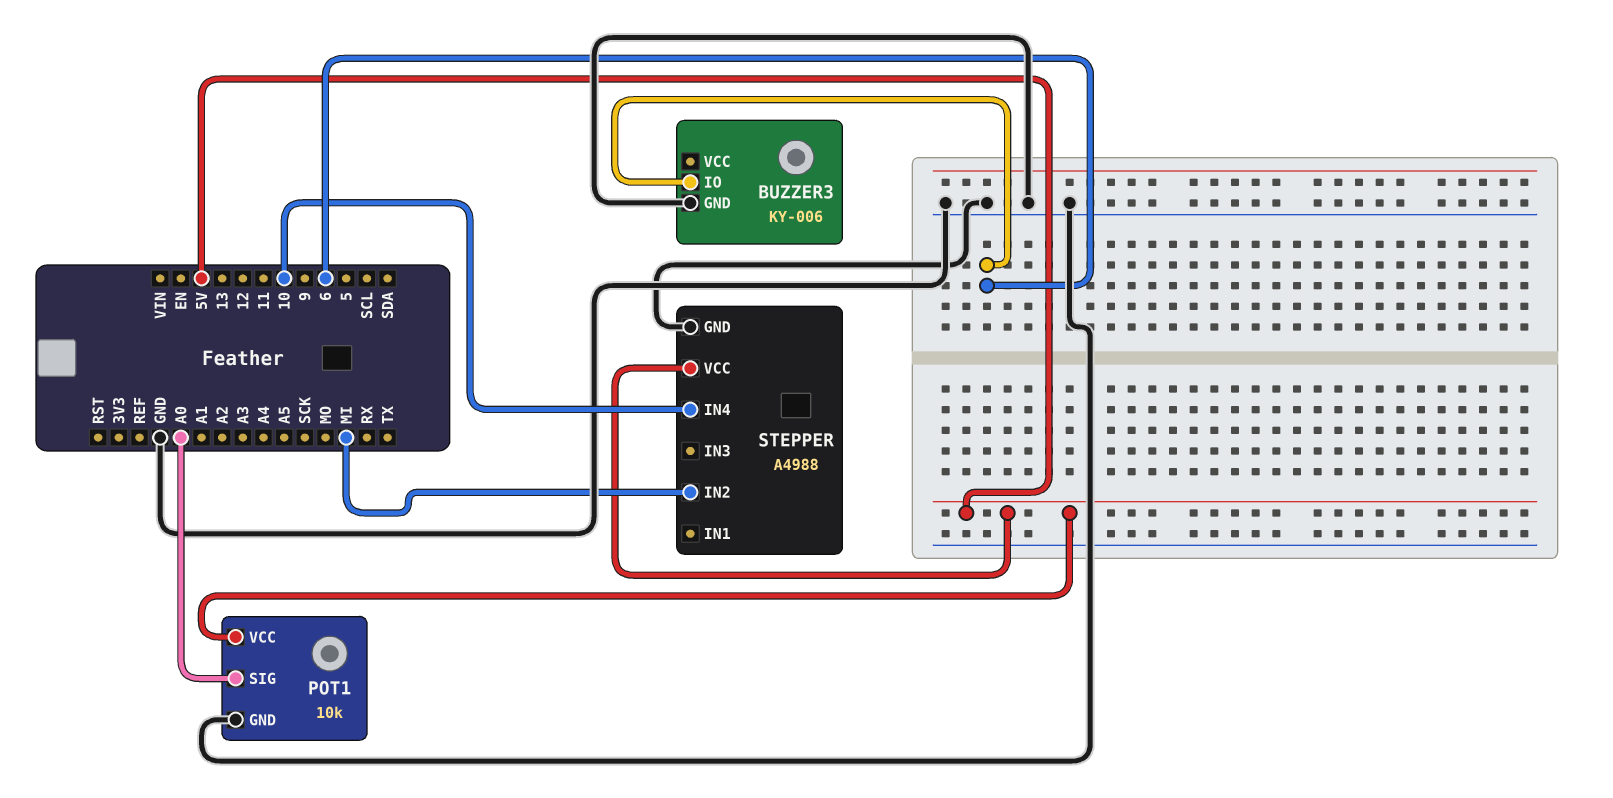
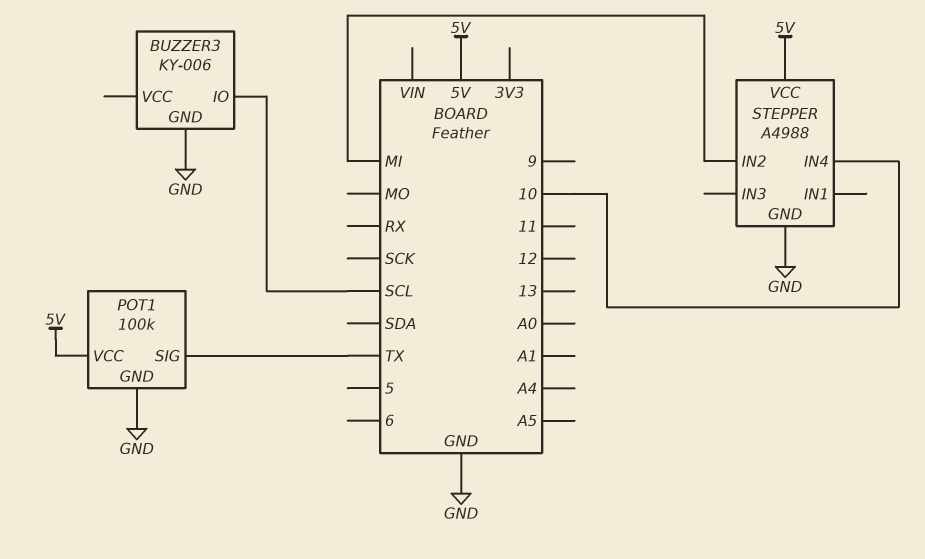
BUZZER3 pin IO: 6 -> SCL
POT1: 10k -> 100k
POT1 pin SIG: A0 -> TX

